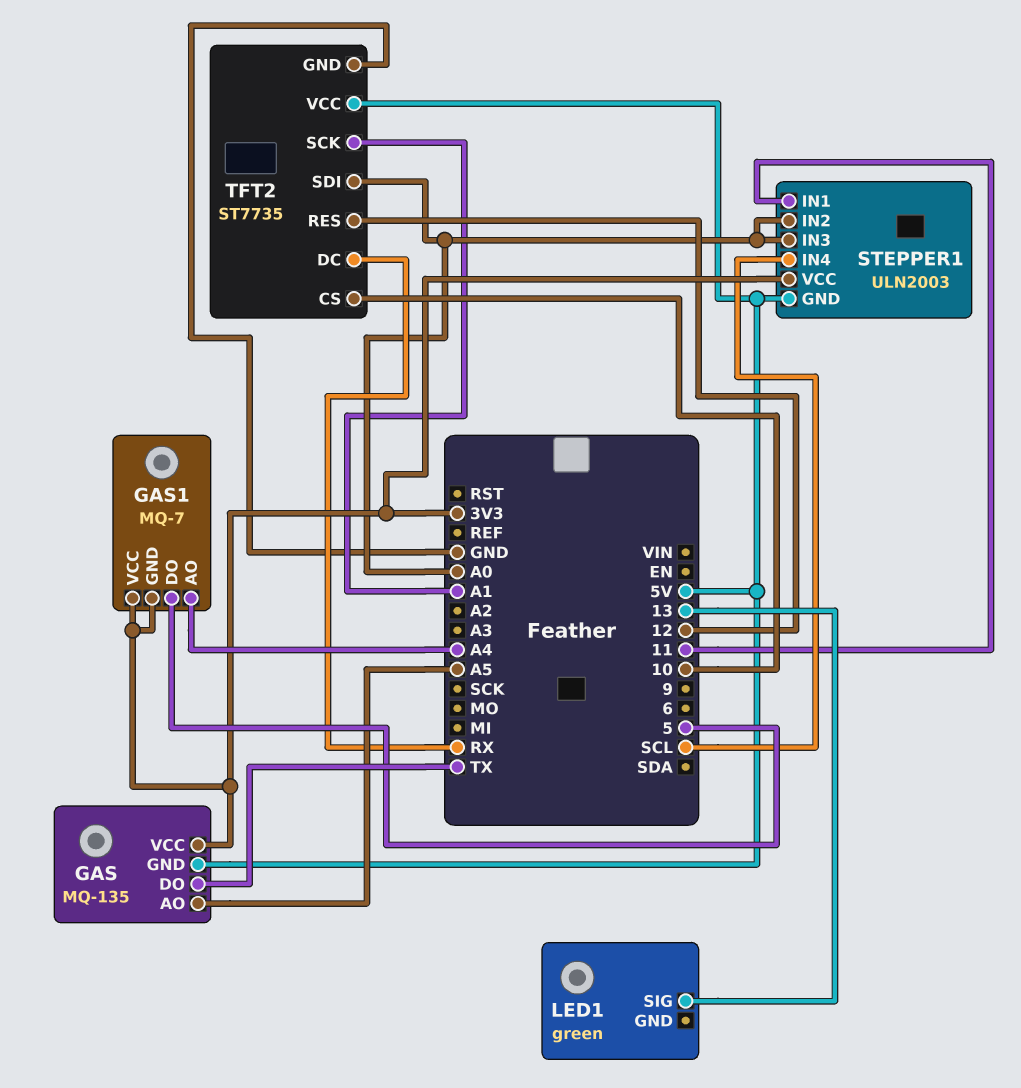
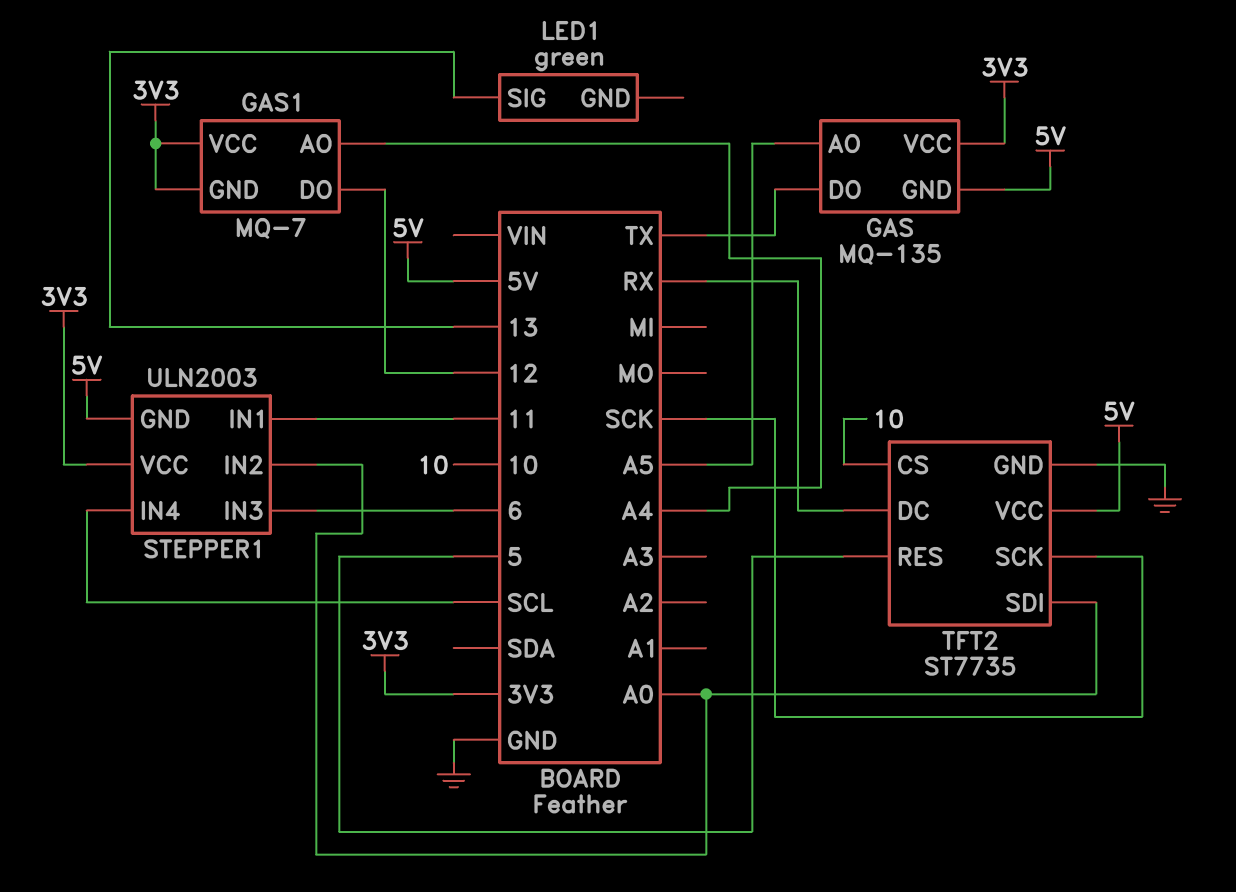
GAS1 pin DO: 5 -> 12
STEPPER1 pin IN3: A0 -> 6
TFT2 pin RES: 12 -> 5
TFT2 pin SCK: A1 -> SCK

